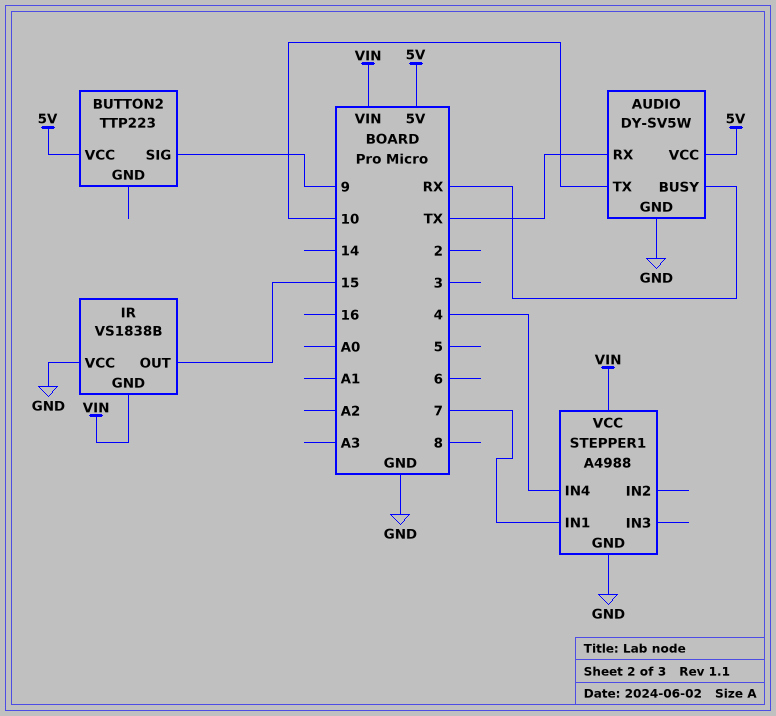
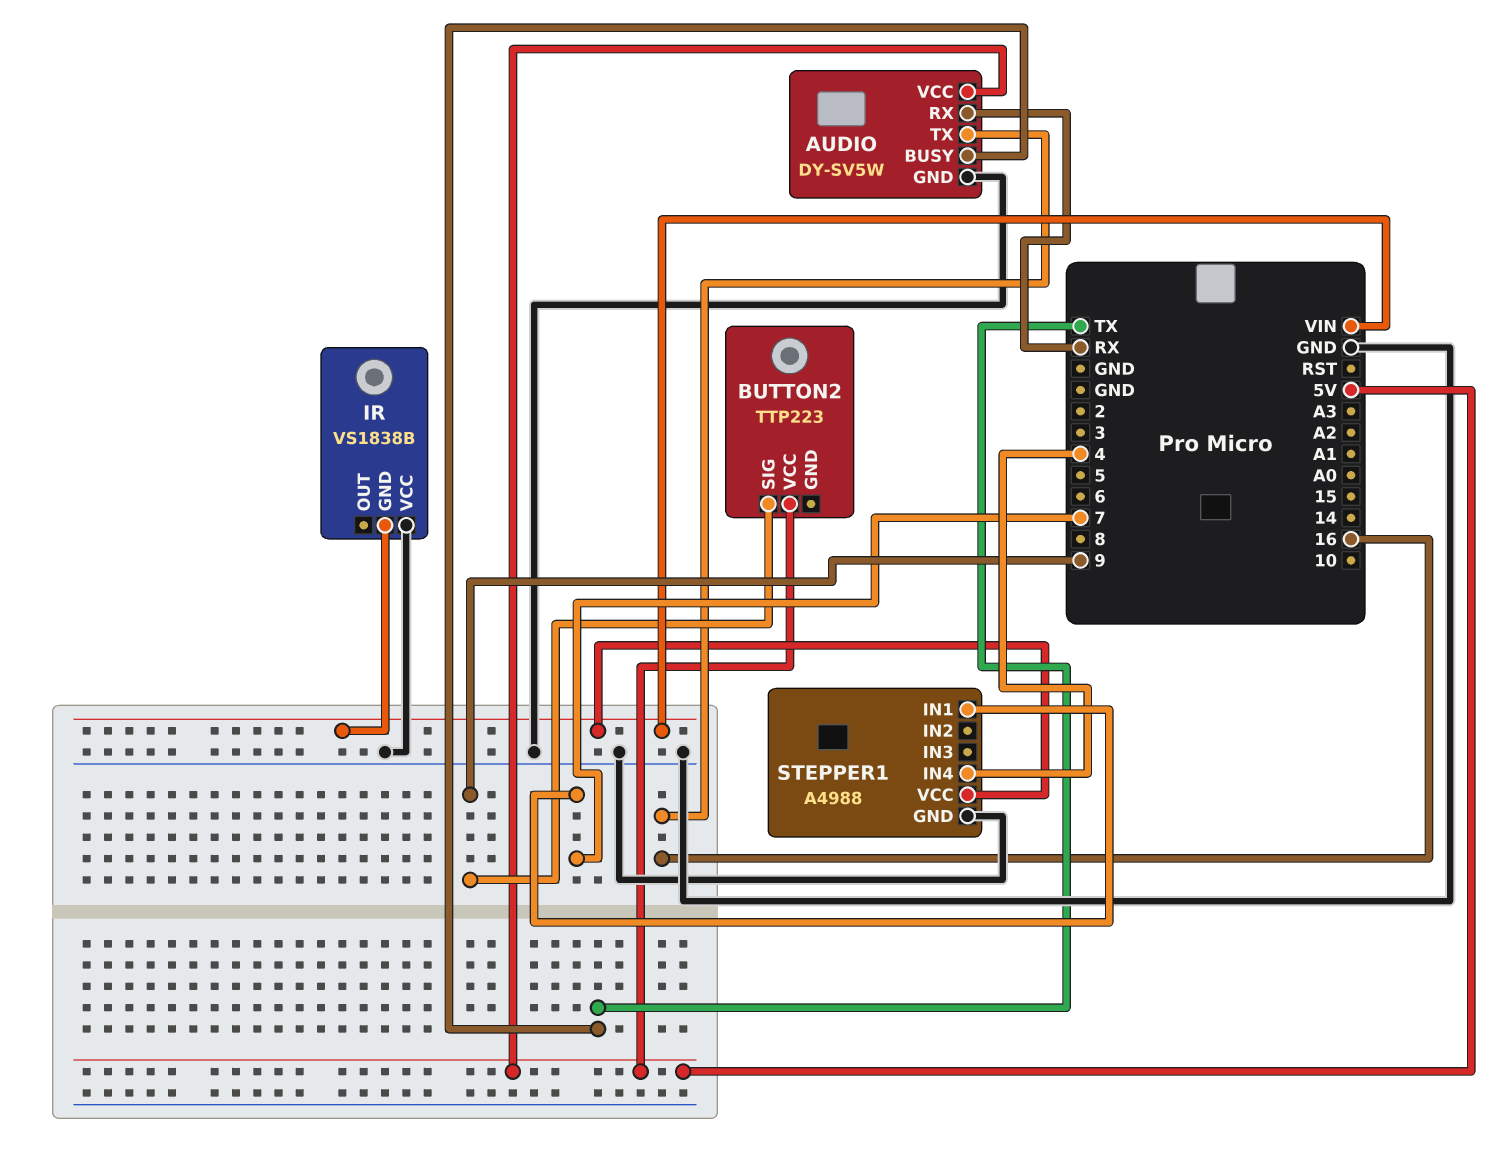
AUDIO pin BUSY: RX -> TX
AUDIO pin RX: TX -> RX
AUDIO pin TX: 10 -> 16
IR pin OUT: 15 -> none

